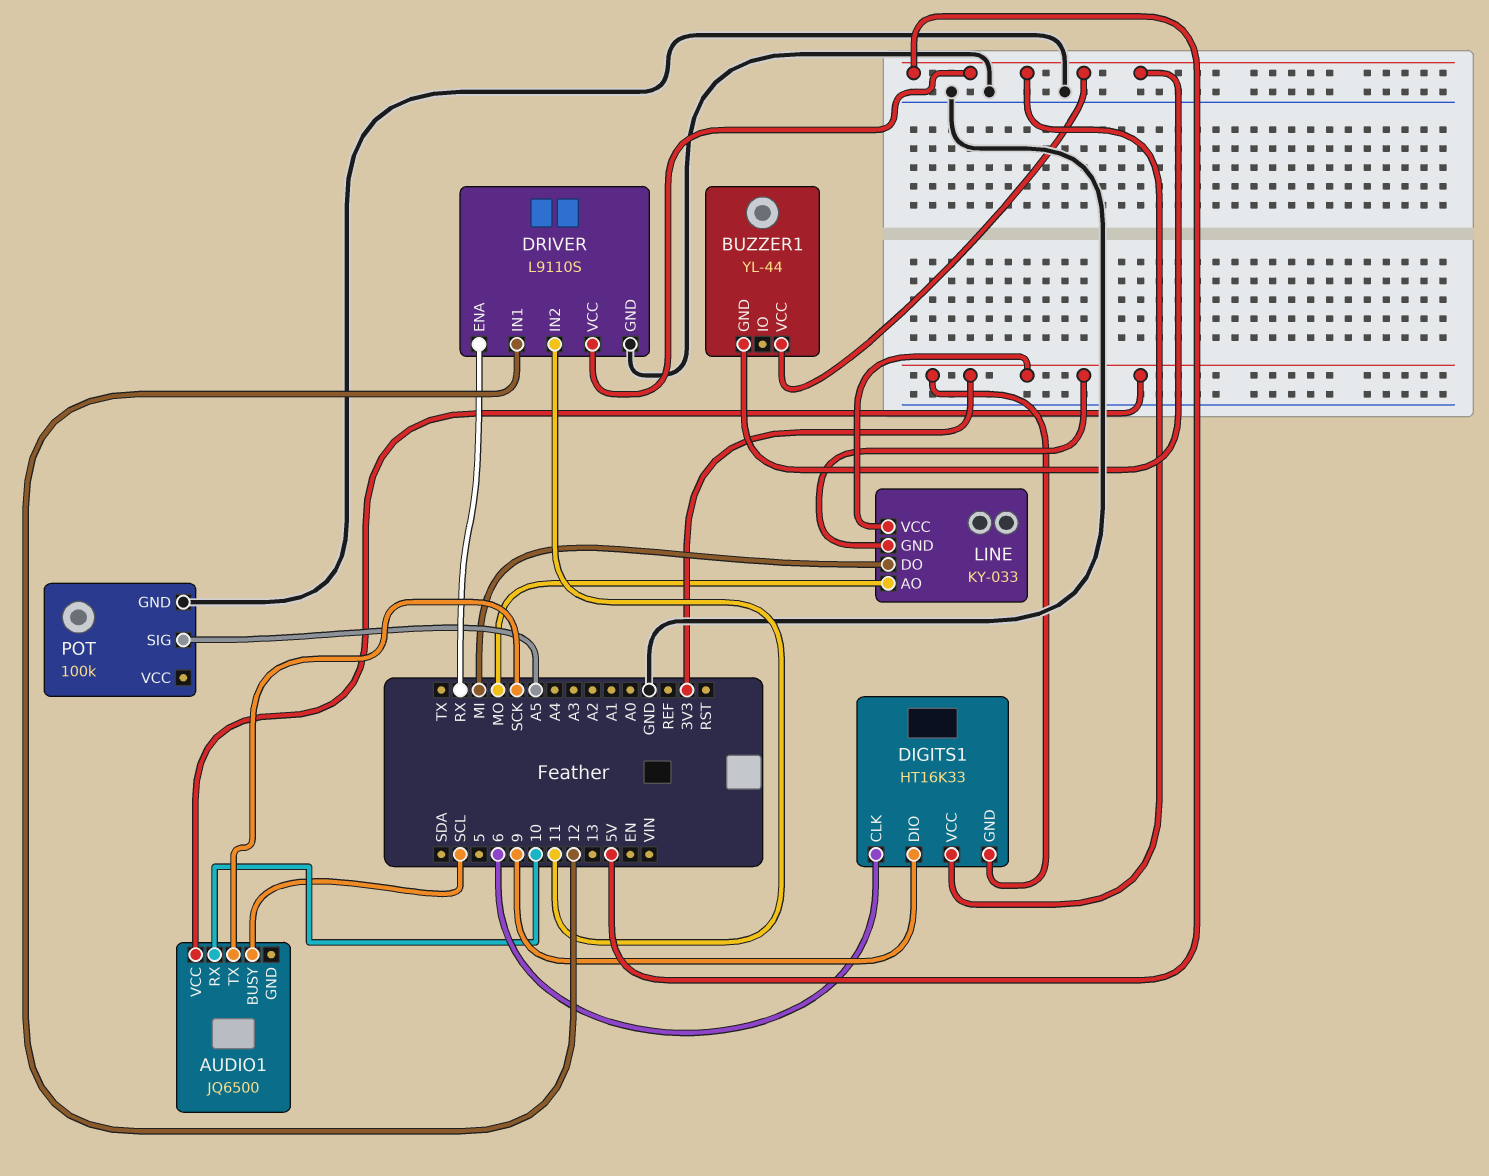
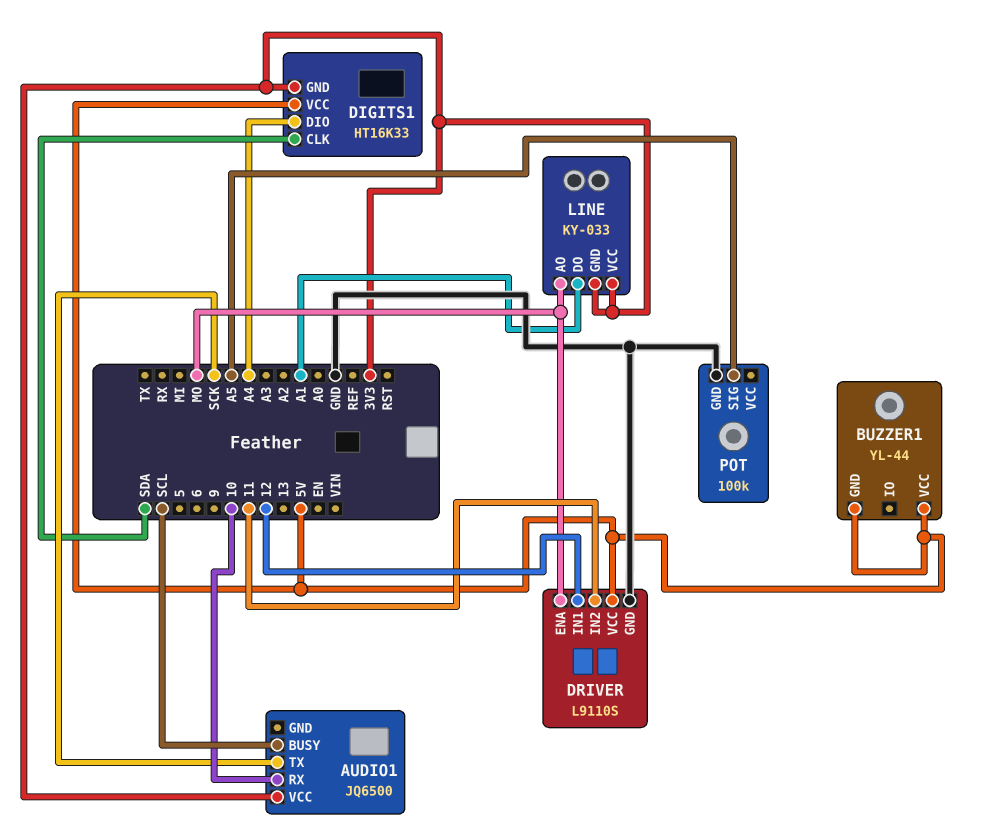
DIGITS1 pin CLK: 6 -> SDA
DIGITS1 pin DIO: 9 -> A4
DRIVER pin ENA: RX -> MO
LINE pin DO: MI -> A1

